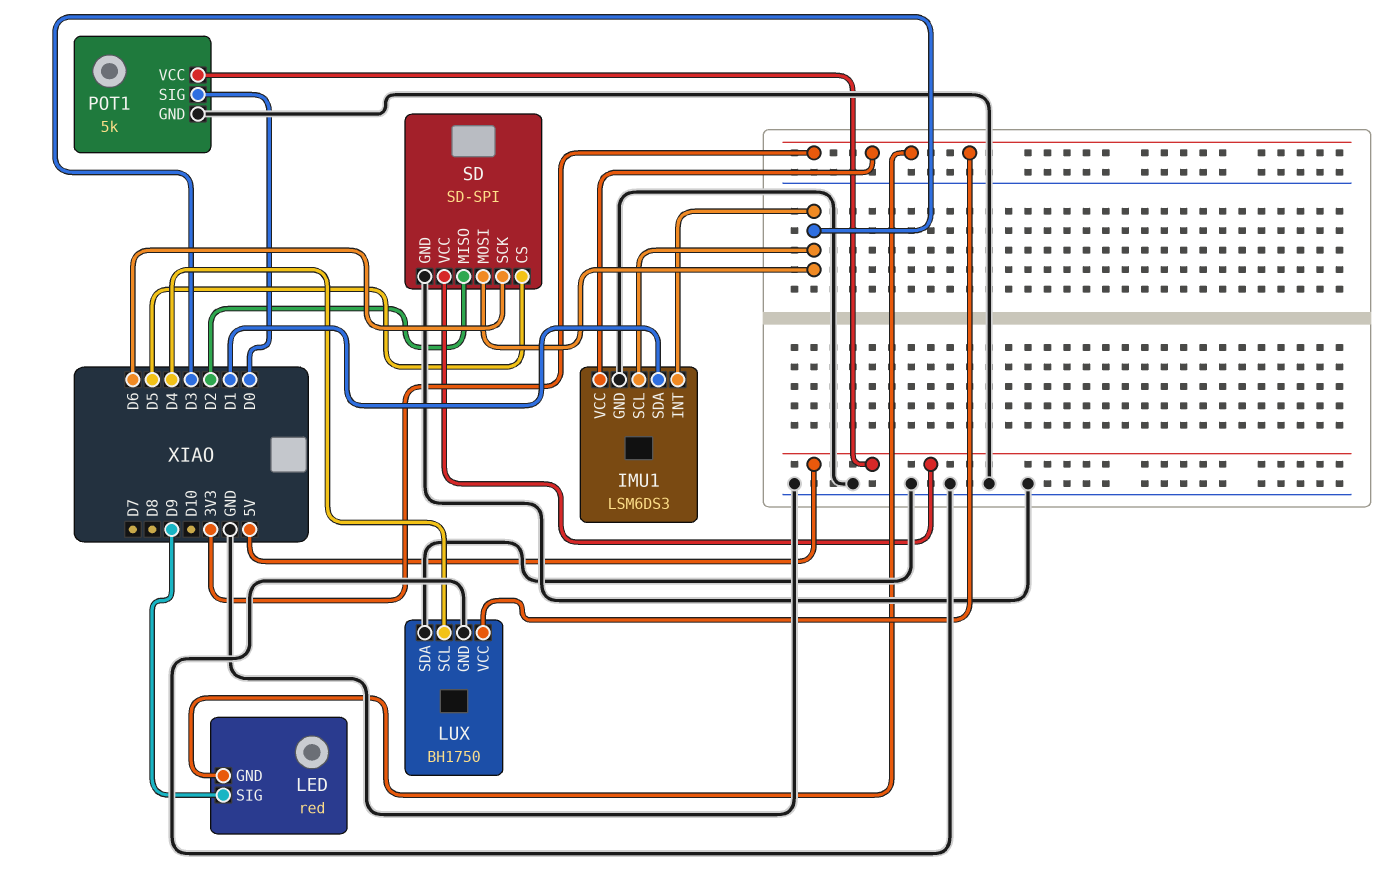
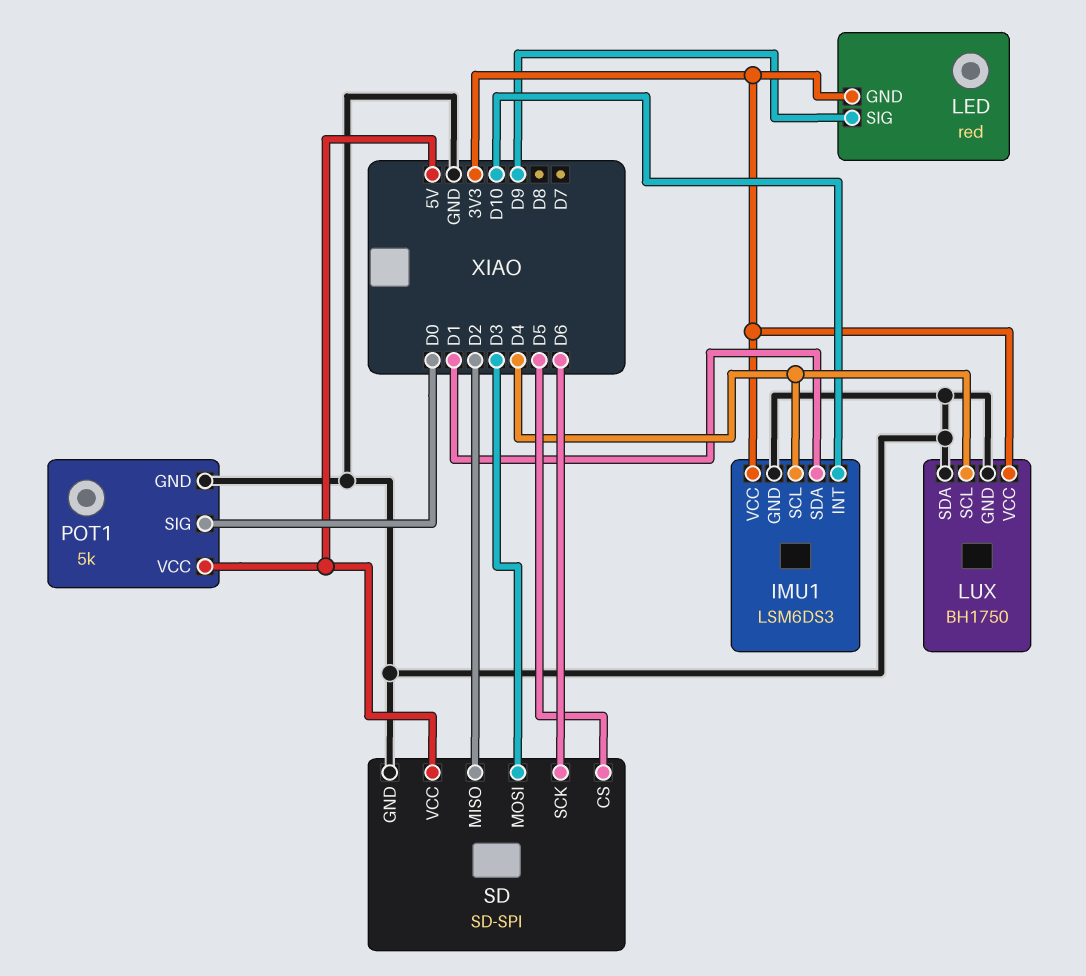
IMU1 pin INT: D3 -> D10
IMU1 pin SCL: D3 -> D4

